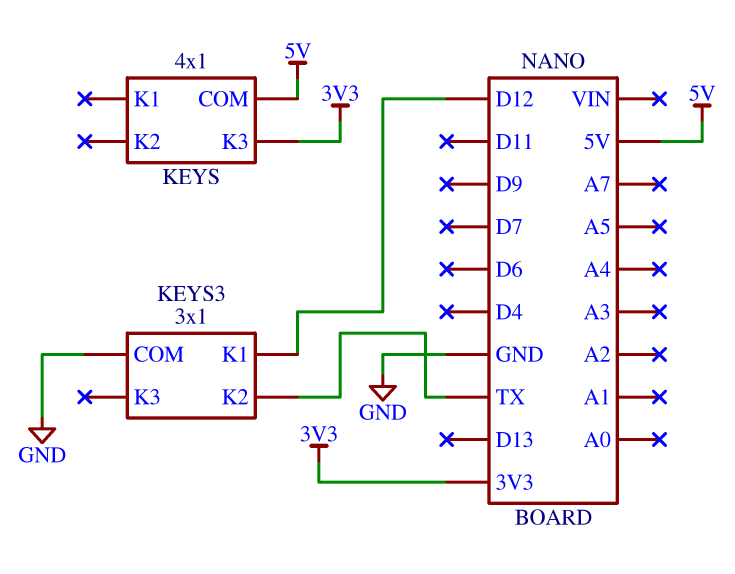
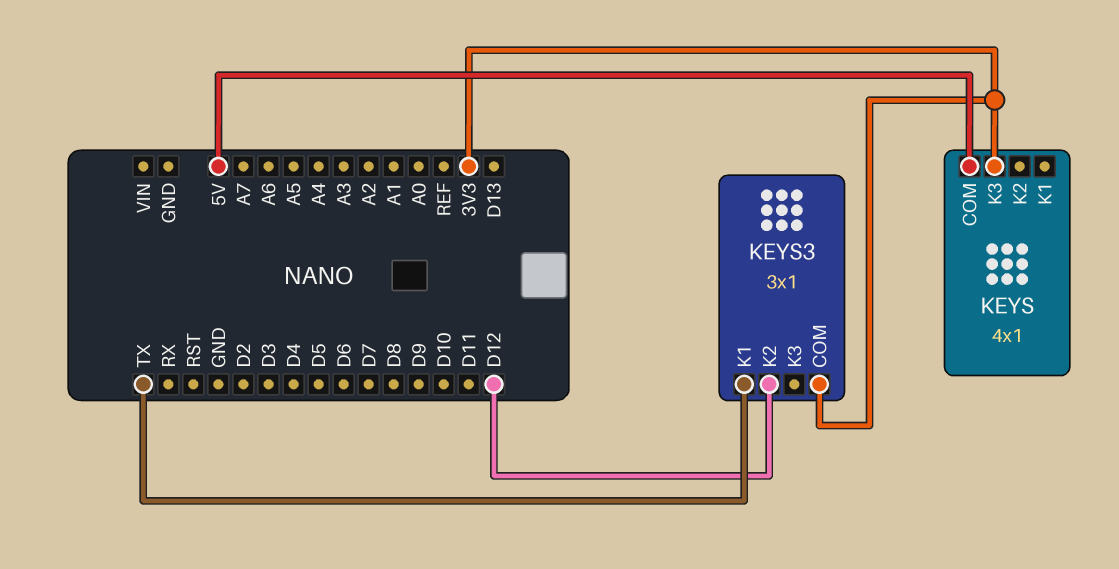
KEYS3 pin COM: GND -> 3V3
KEYS3 pin K1: D12 -> TX
KEYS3 pin K2: TX -> D12

